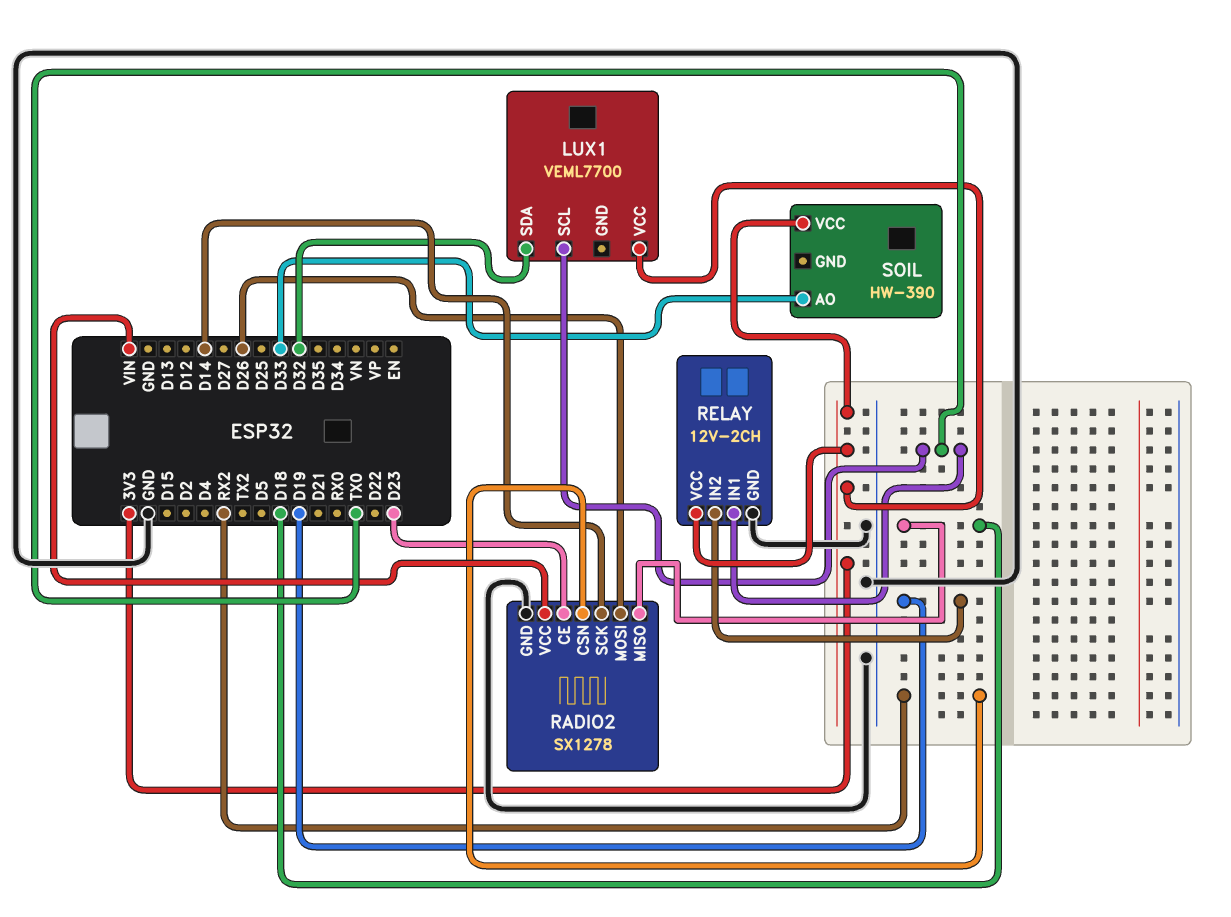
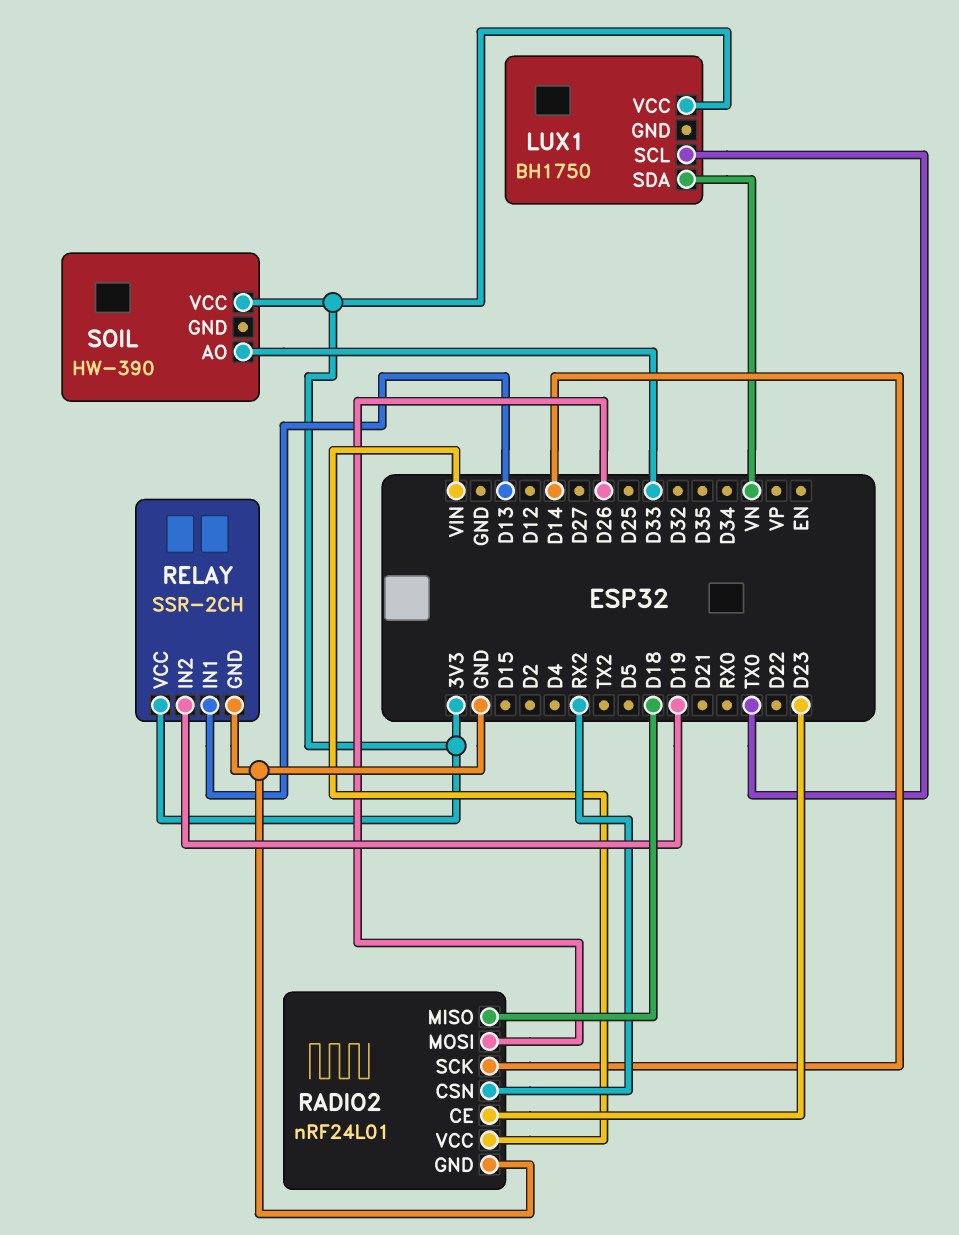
LUX1: VEML7700 -> BH1750
LUX1 pin SDA: D32 -> VN
RADIO2: SX1278 -> nRF24L01
RELAY: 12V-2CH -> SSR-2CH
RELAY pin IN1: TX0 -> D13

